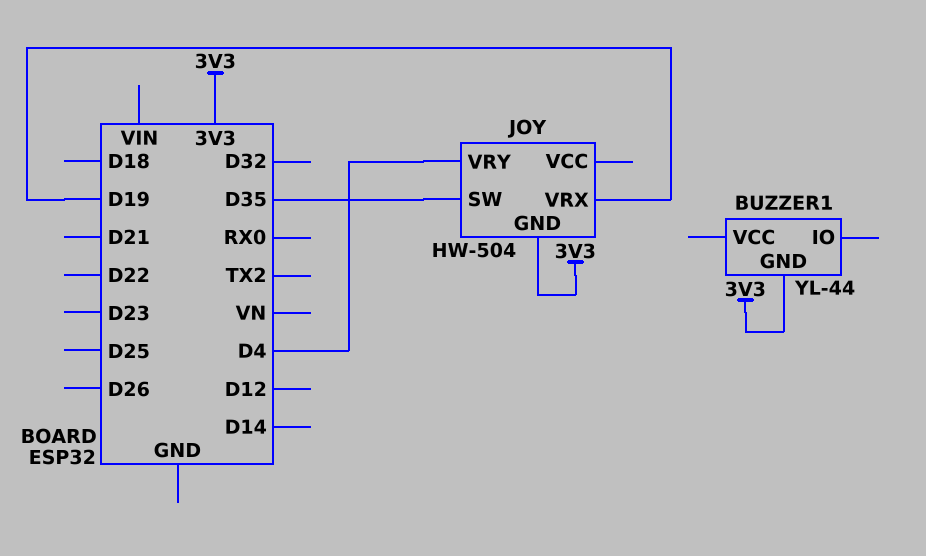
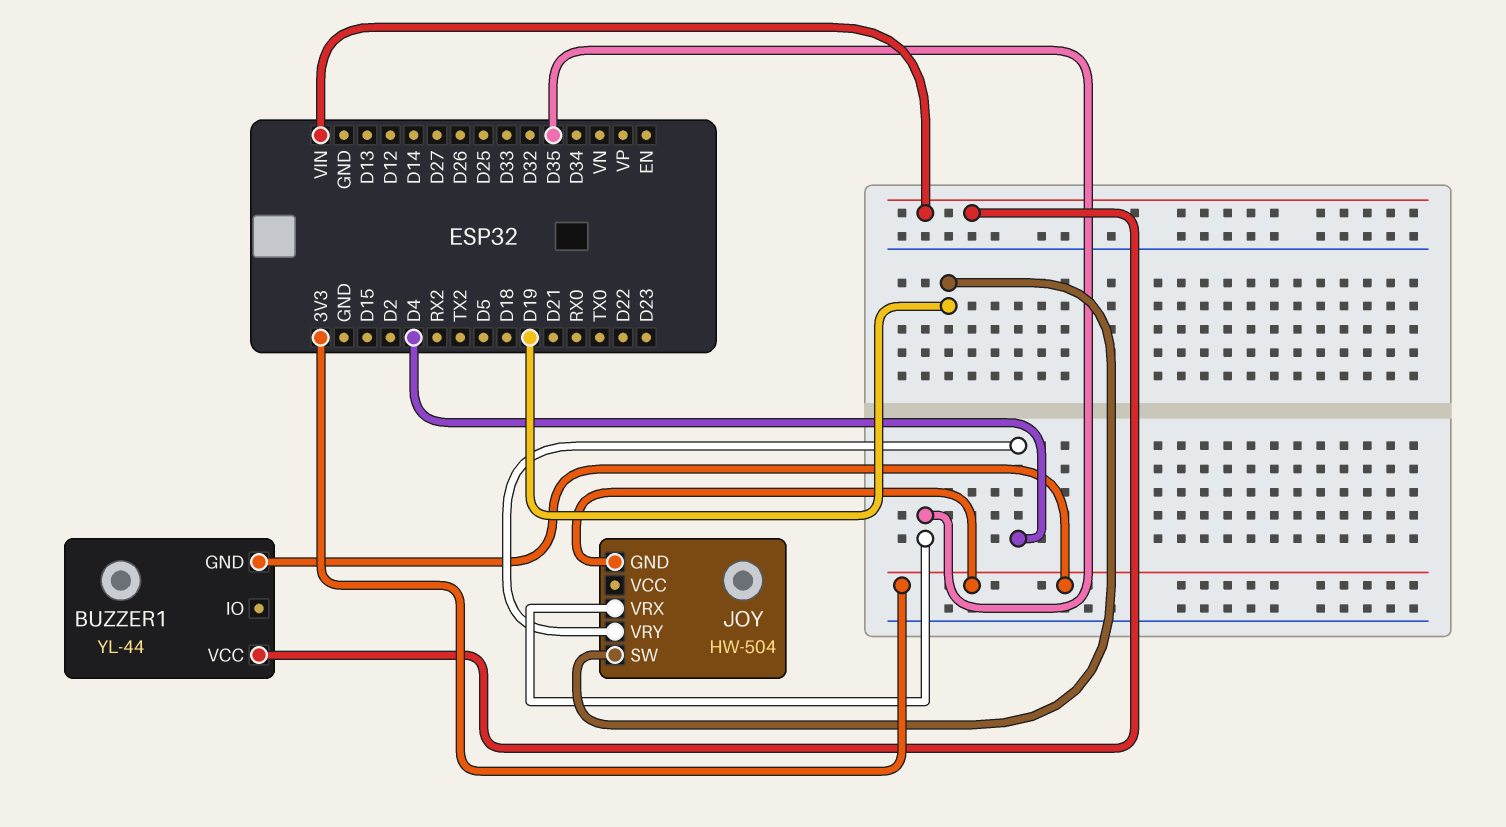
BUZZER1 pin VCC: none -> VIN
JOY pin SW: D35 -> D19
JOY pin VRX: D19 -> D35

